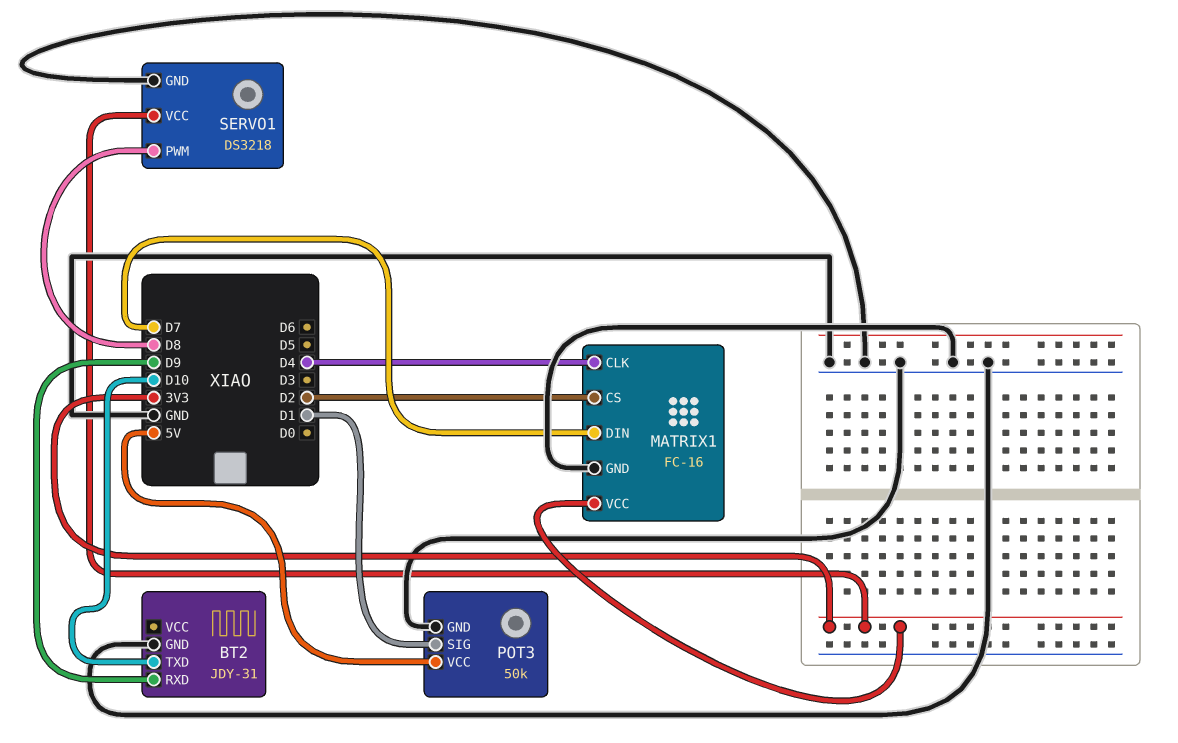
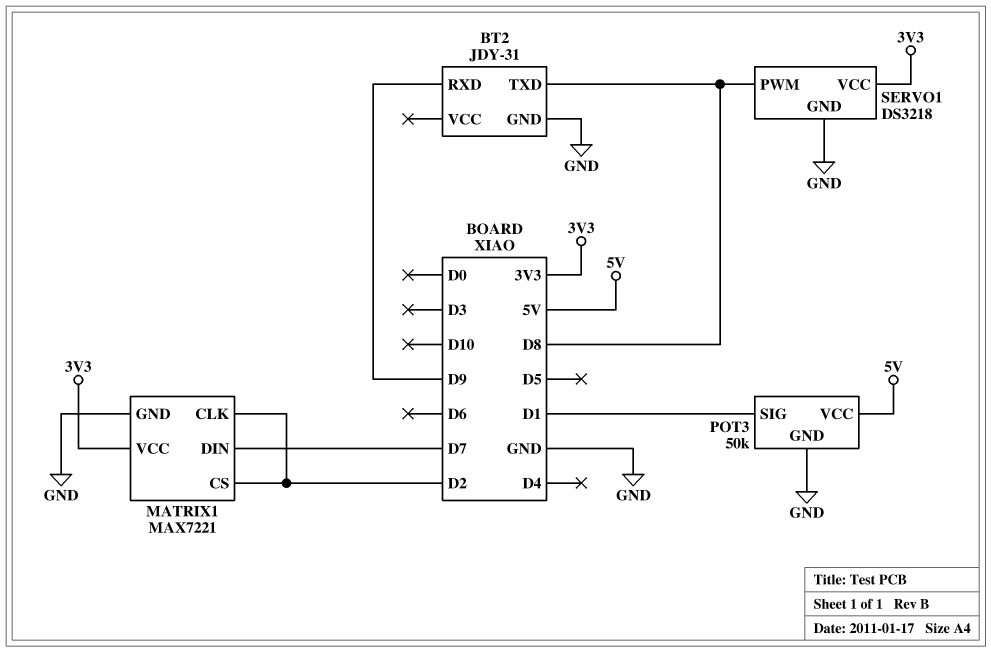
BT2 pin TXD: D10 -> D8
MATRIX1: FC-16 -> MAX7221
MATRIX1 pin CLK: D4 -> D2

